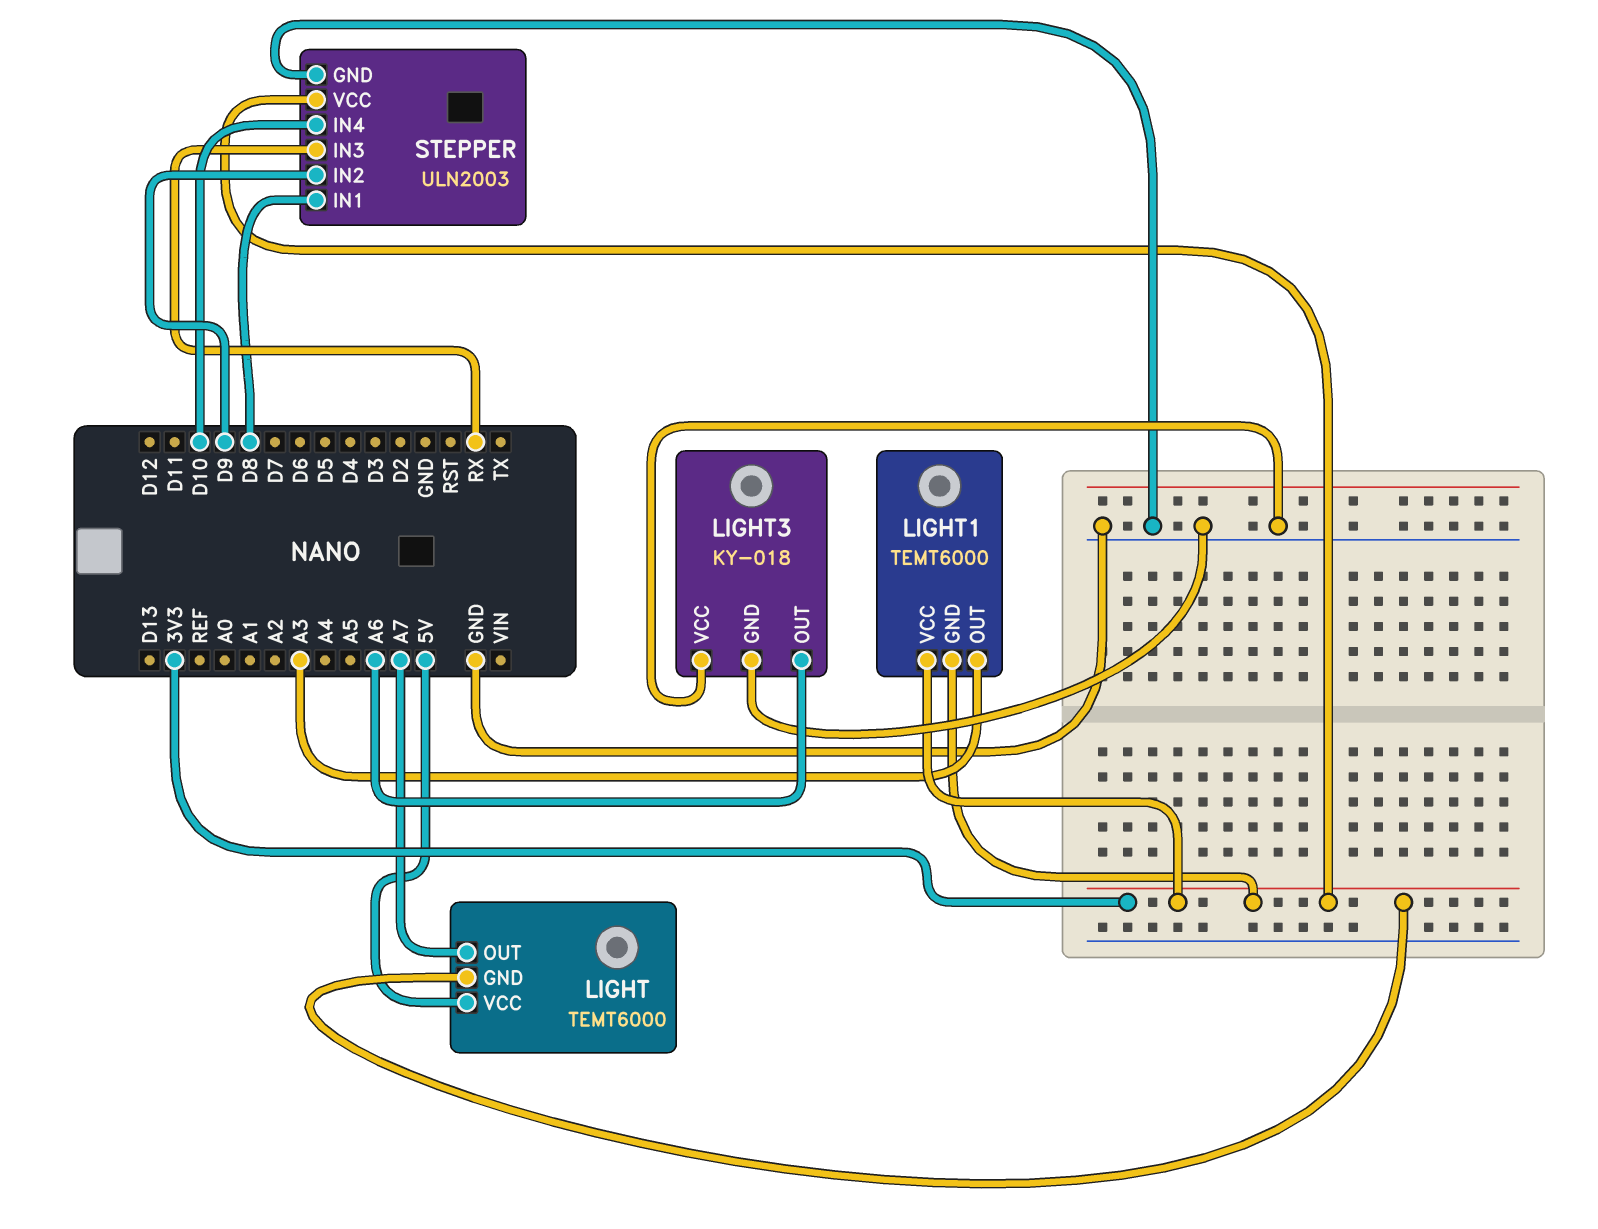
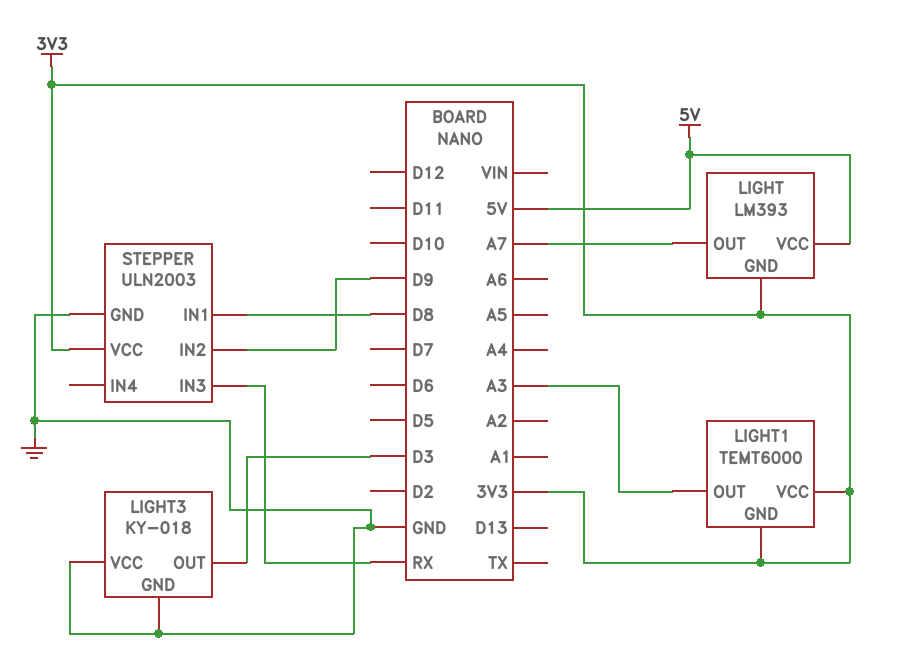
LIGHT: TEMT6000 -> LM393
LIGHT3 pin OUT: A6 -> D3
STEPPER pin IN4: D10 -> none

